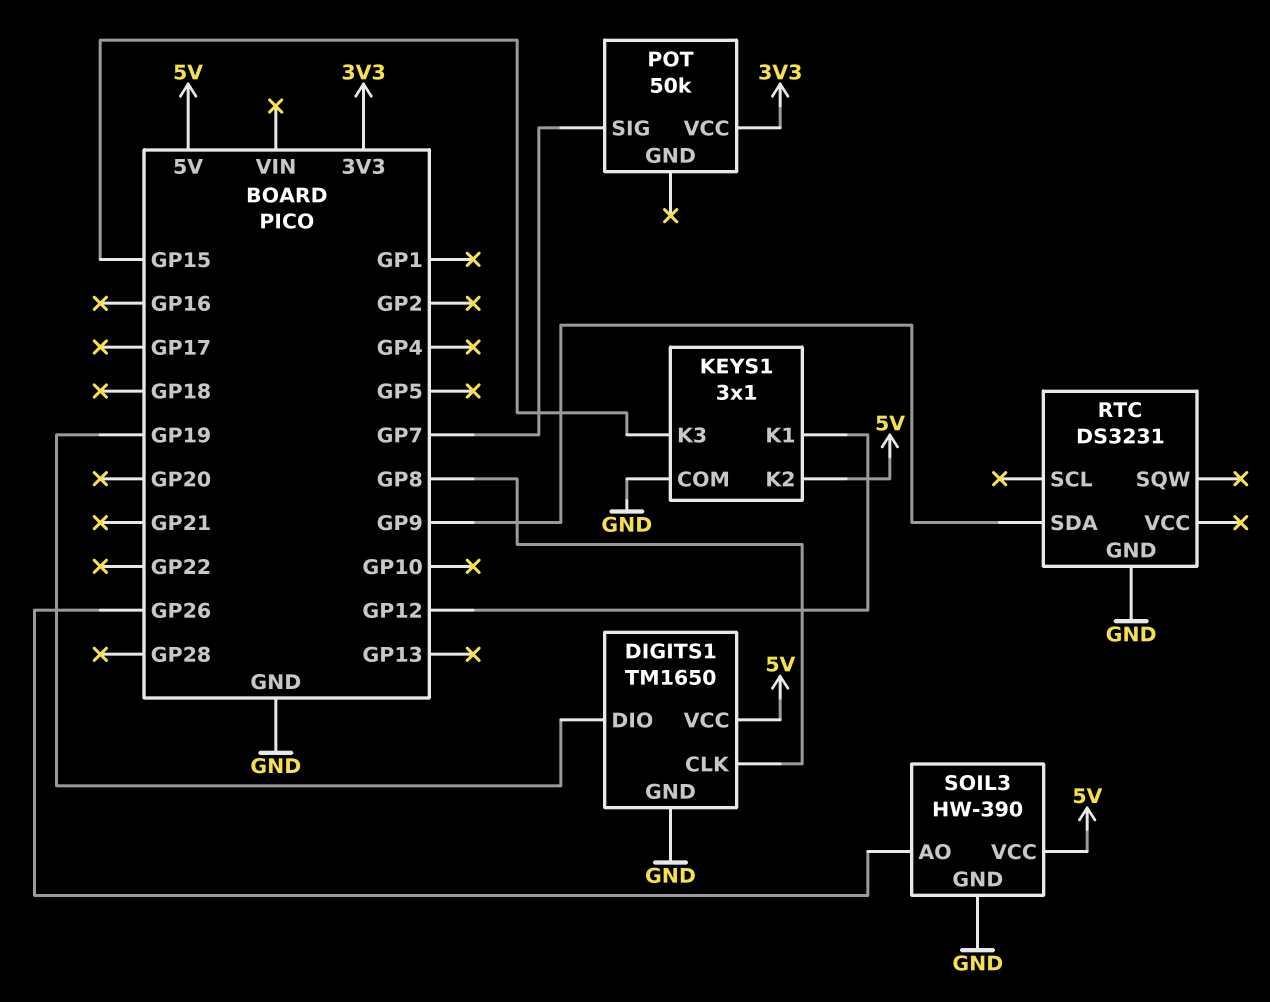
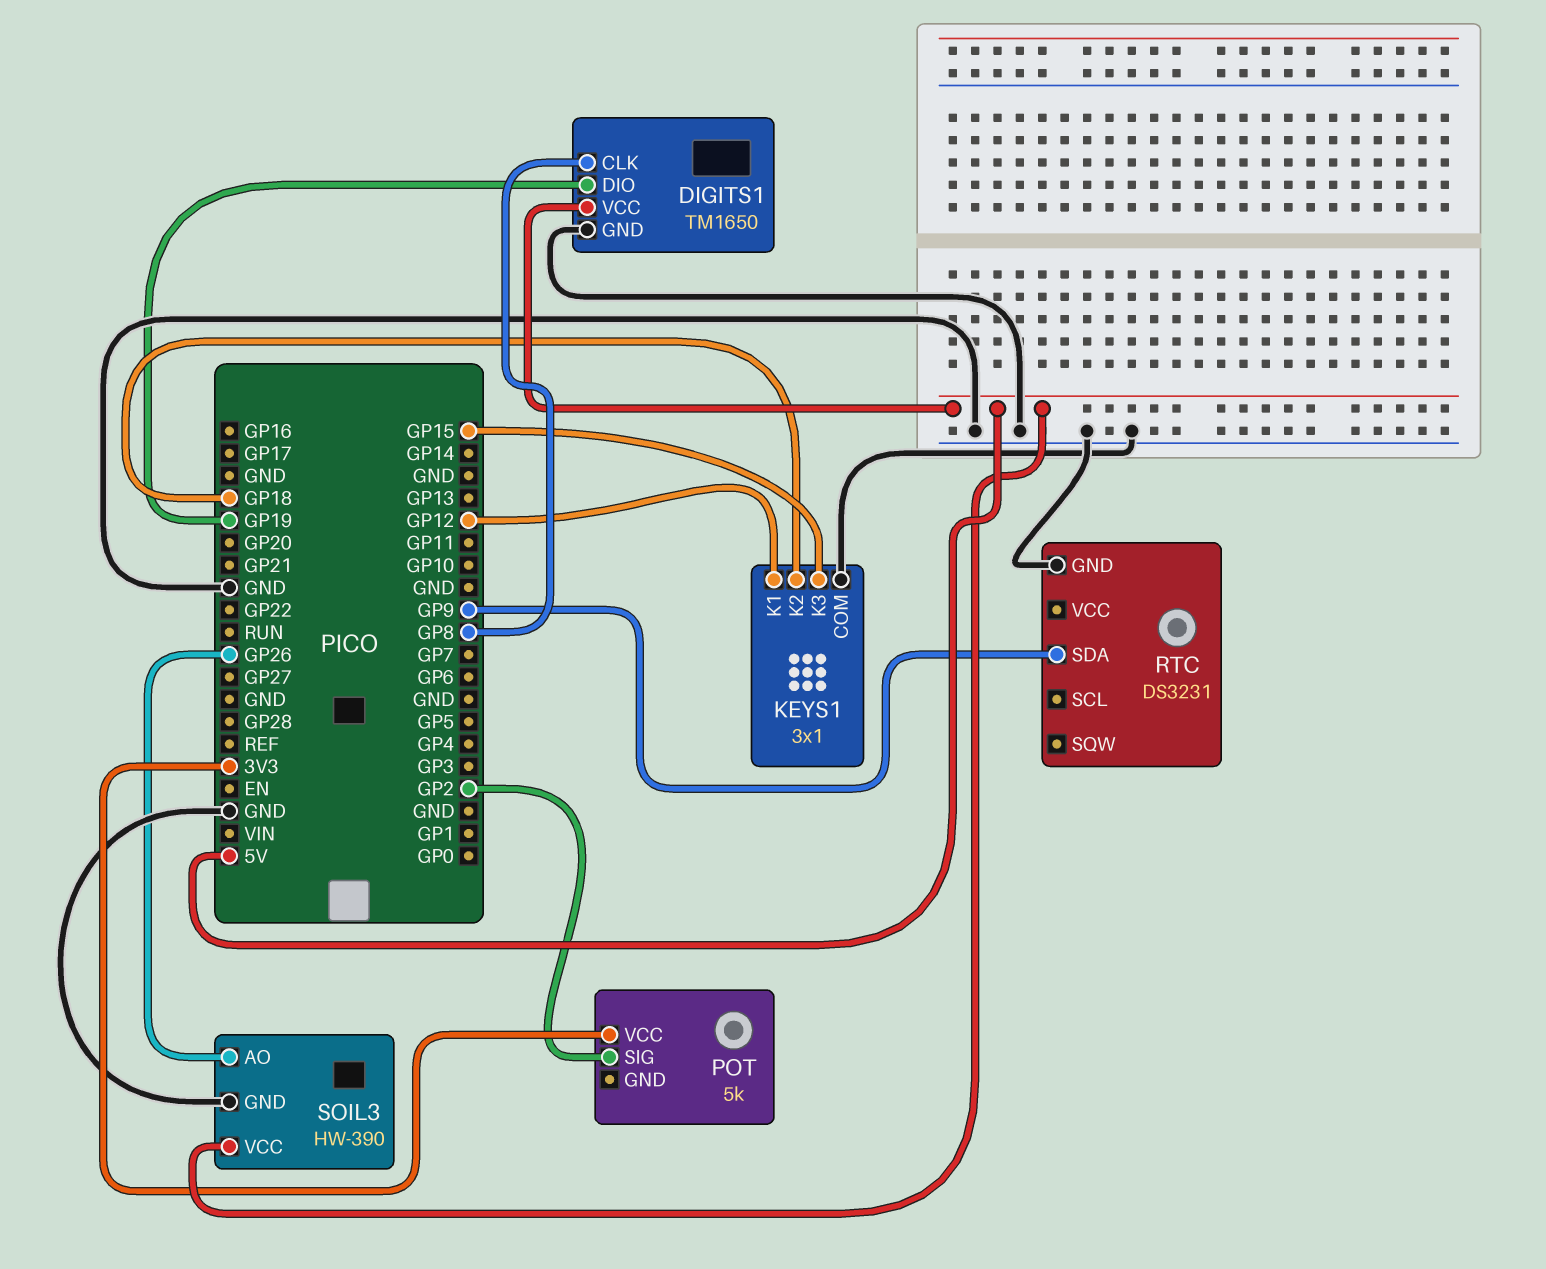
KEYS1 pin K2: 5V -> GP18
POT: 50k -> 5k
POT pin SIG: GP7 -> GP2

